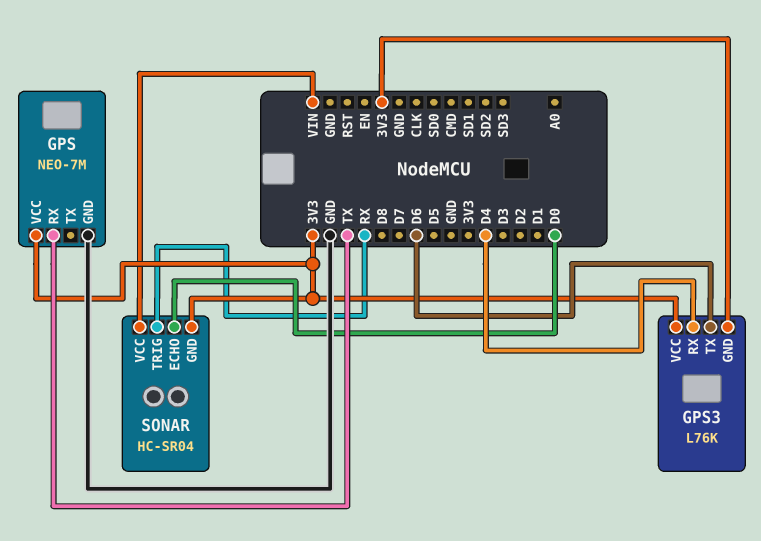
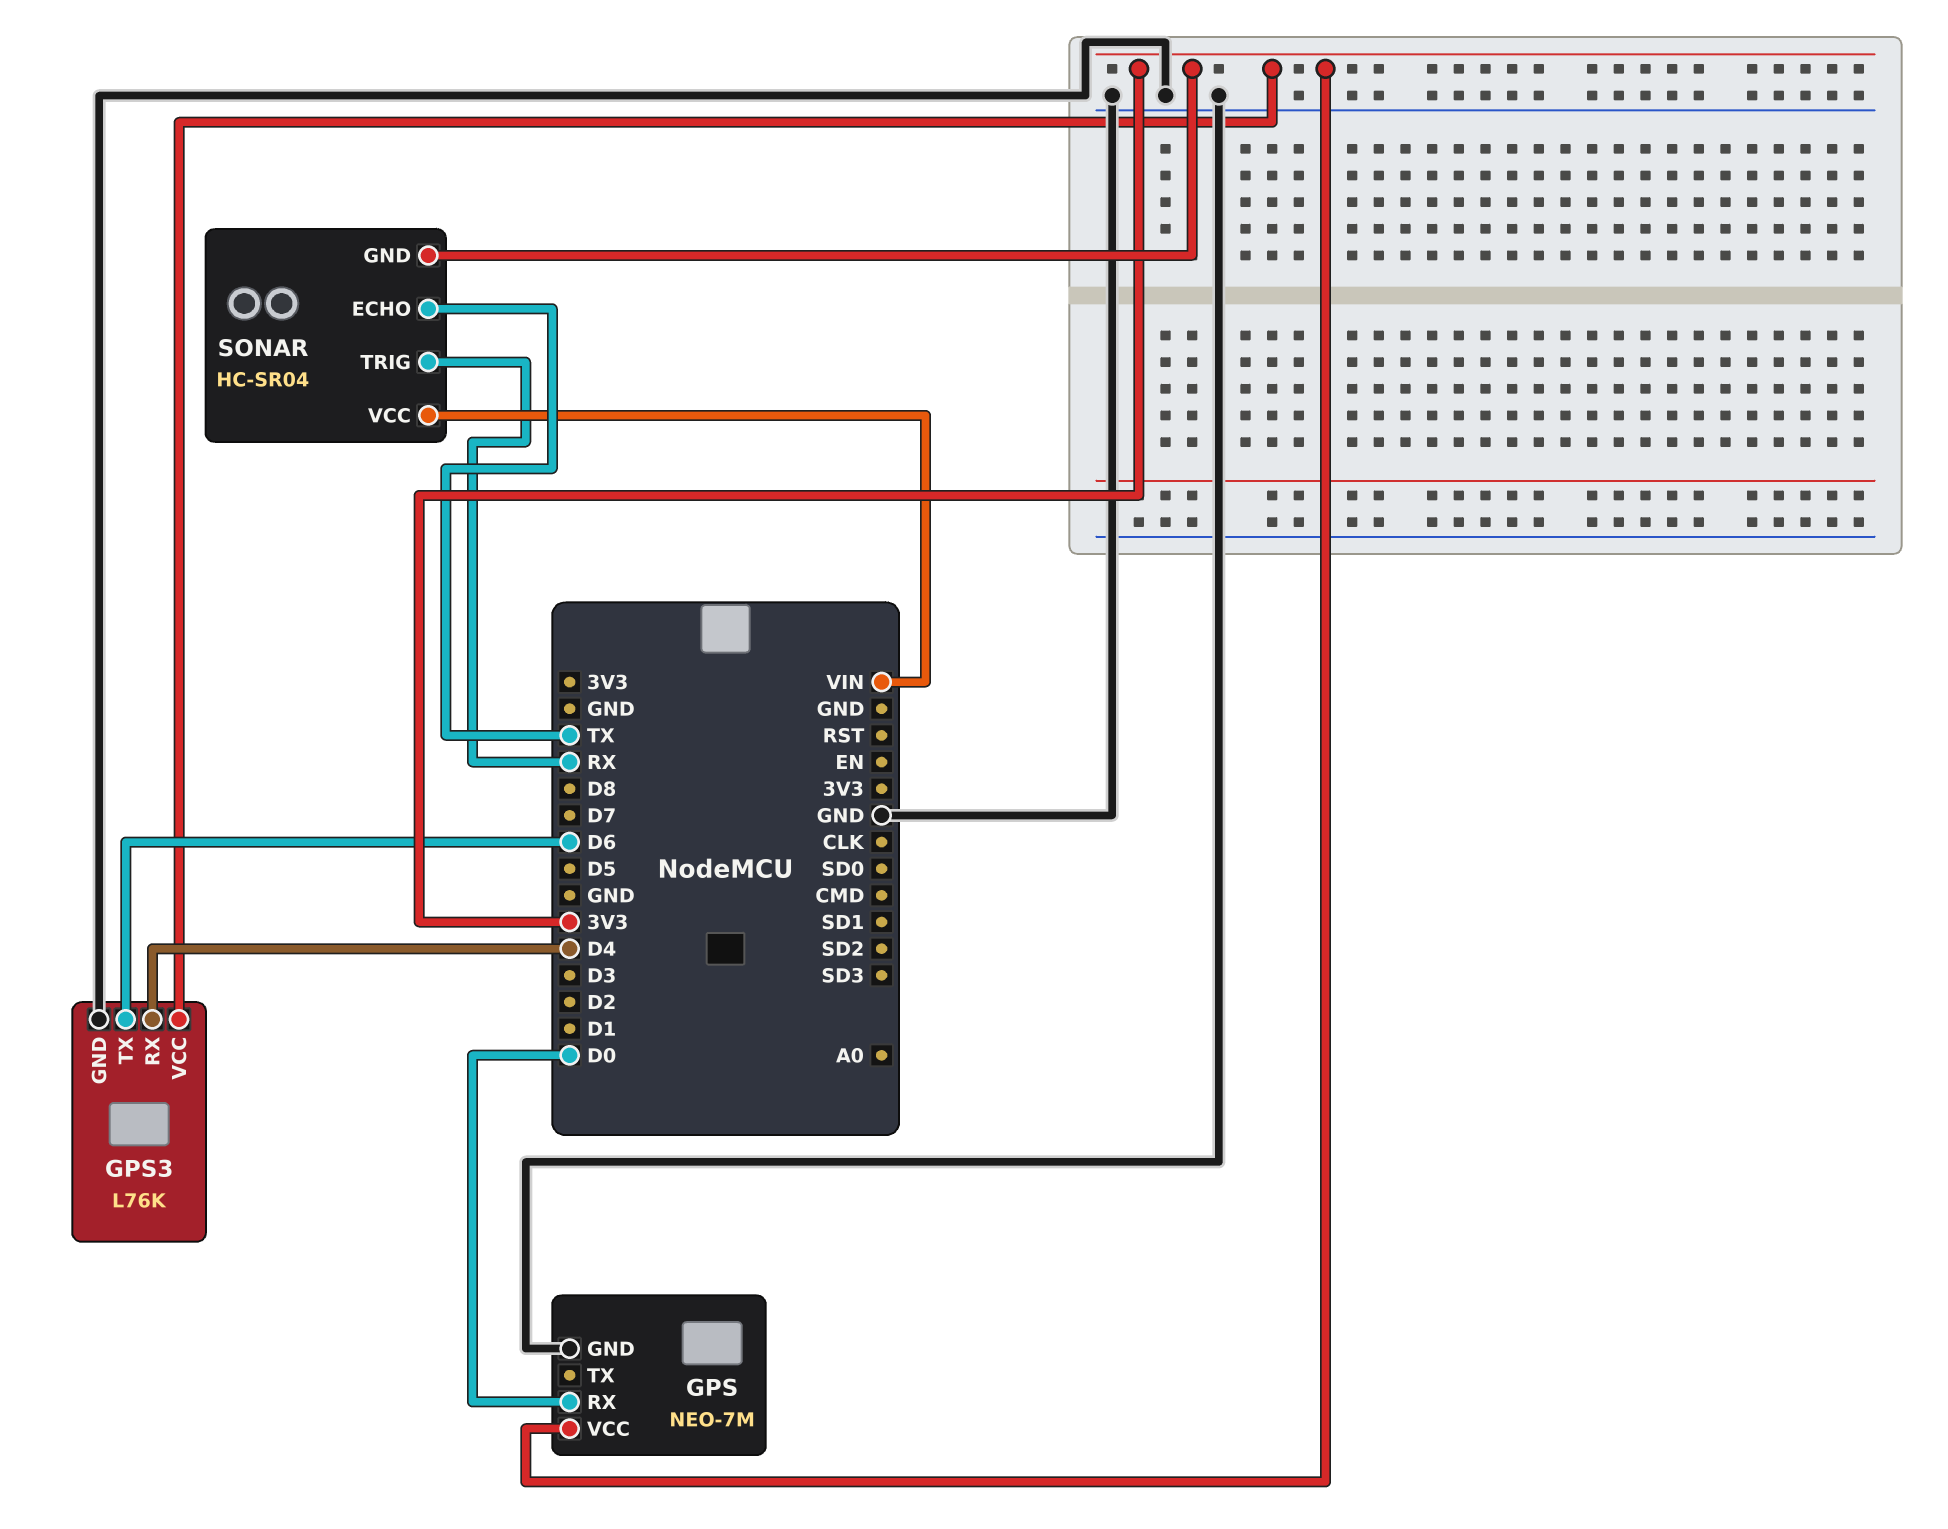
GPS pin RX: TX -> D0
GPS3 pin GND: 3V3 -> GND
SONAR pin ECHO: D0 -> TX

